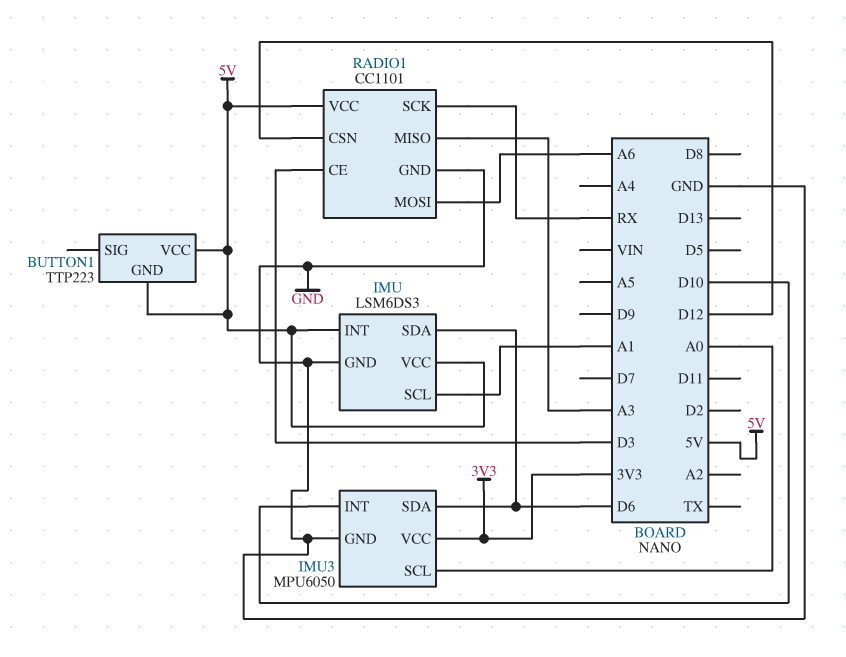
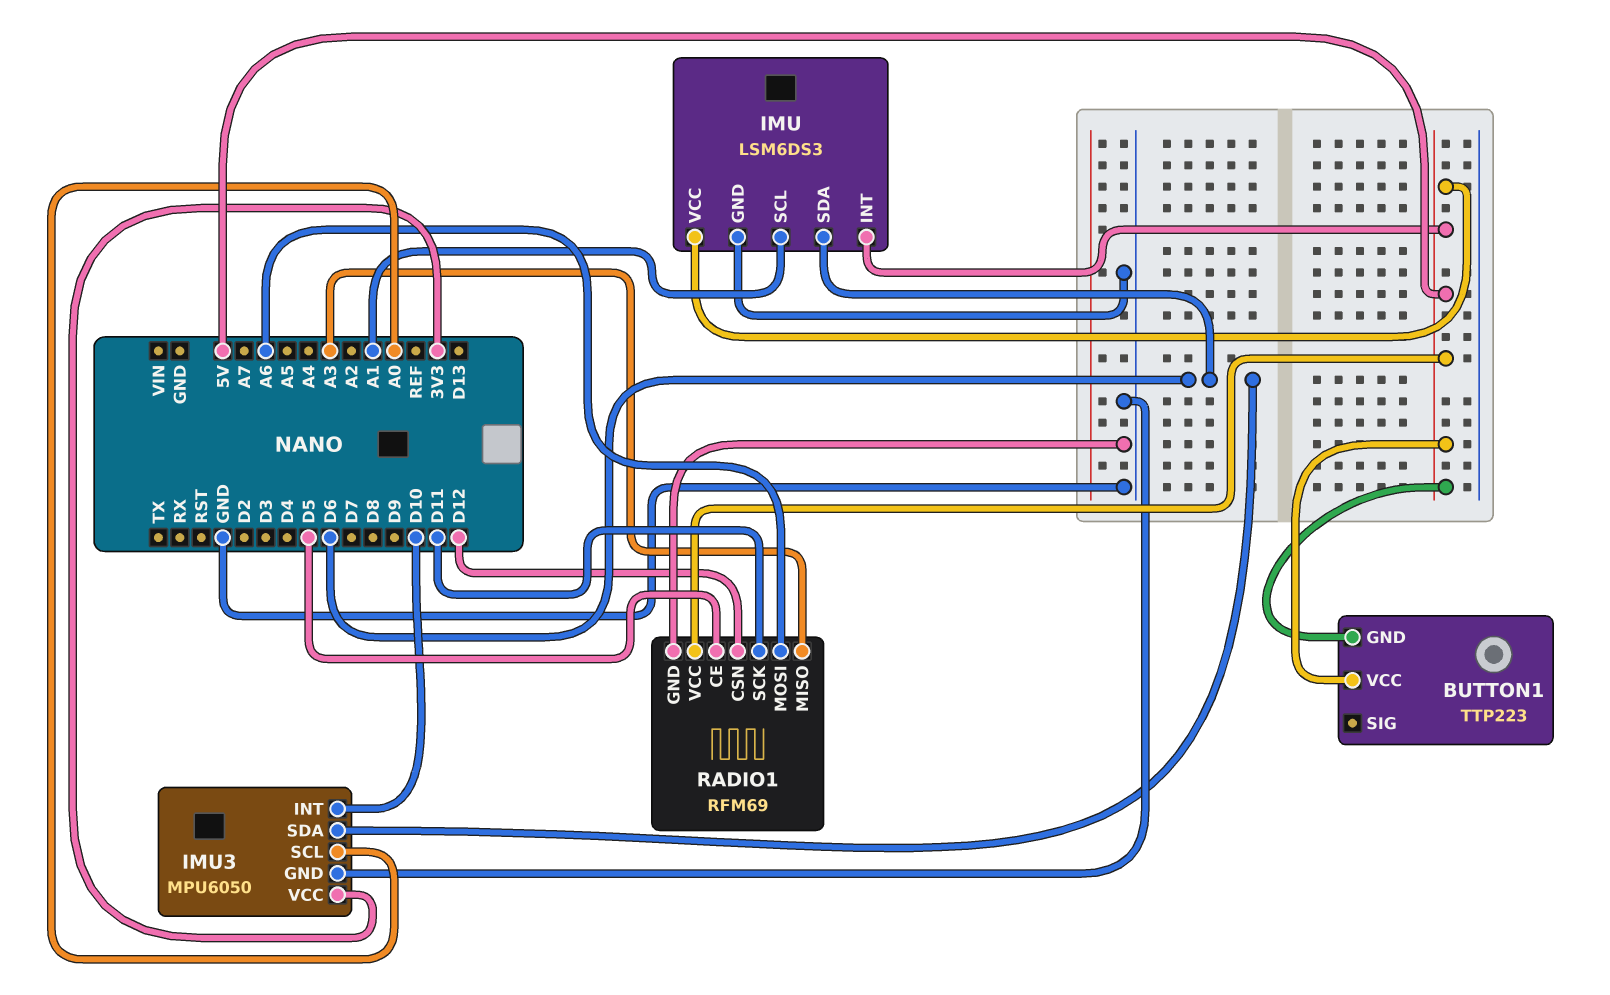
RADIO1: CC1101 -> RFM69
RADIO1 pin CE: D3 -> D5
RADIO1 pin SCK: RX -> D11

